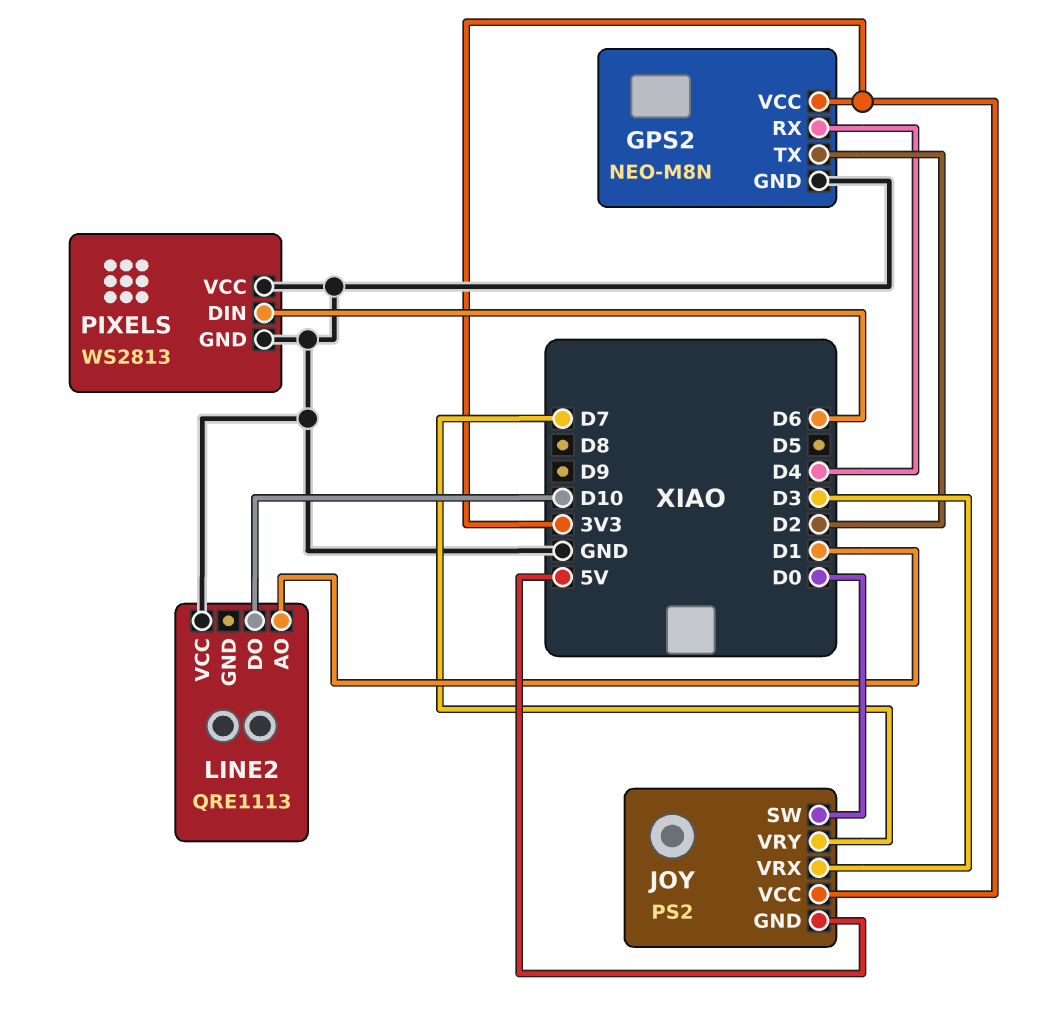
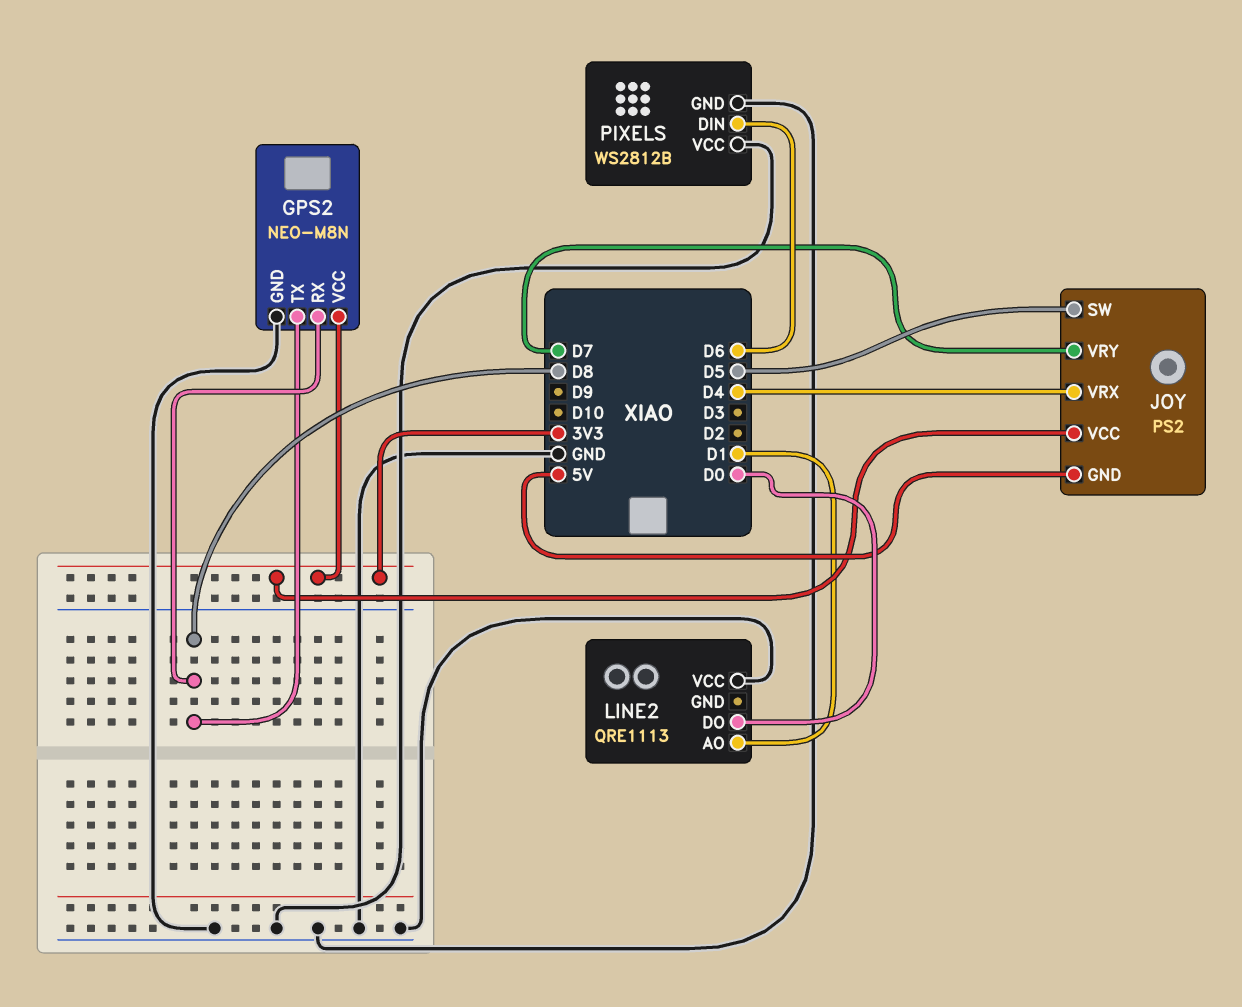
GPS2 pin RX: D4 -> D8
GPS2 pin TX: D2 -> D8
JOY pin SW: D0 -> D5
JOY pin VRX: D3 -> D4
LINE2 pin DO: D10 -> D0
PIXELS: WS2813 -> WS2812B

